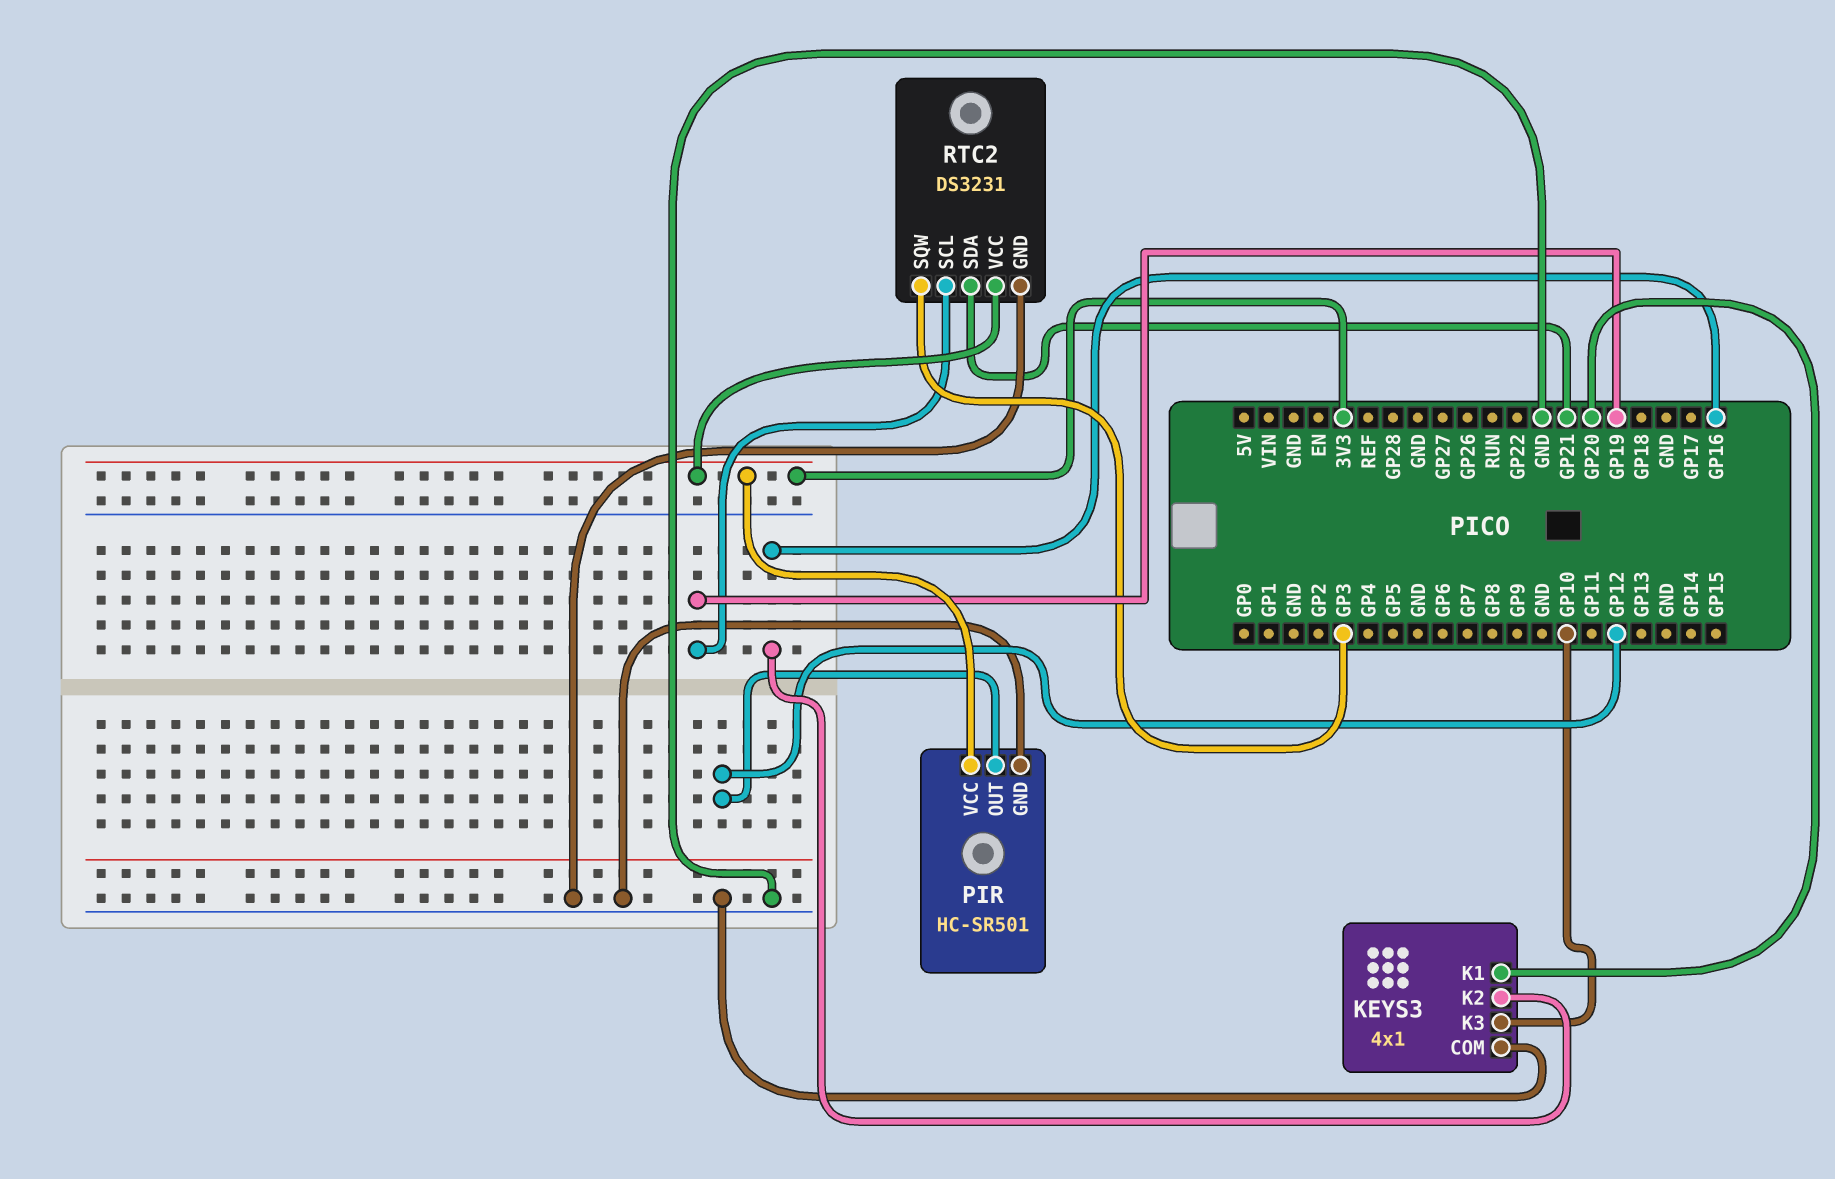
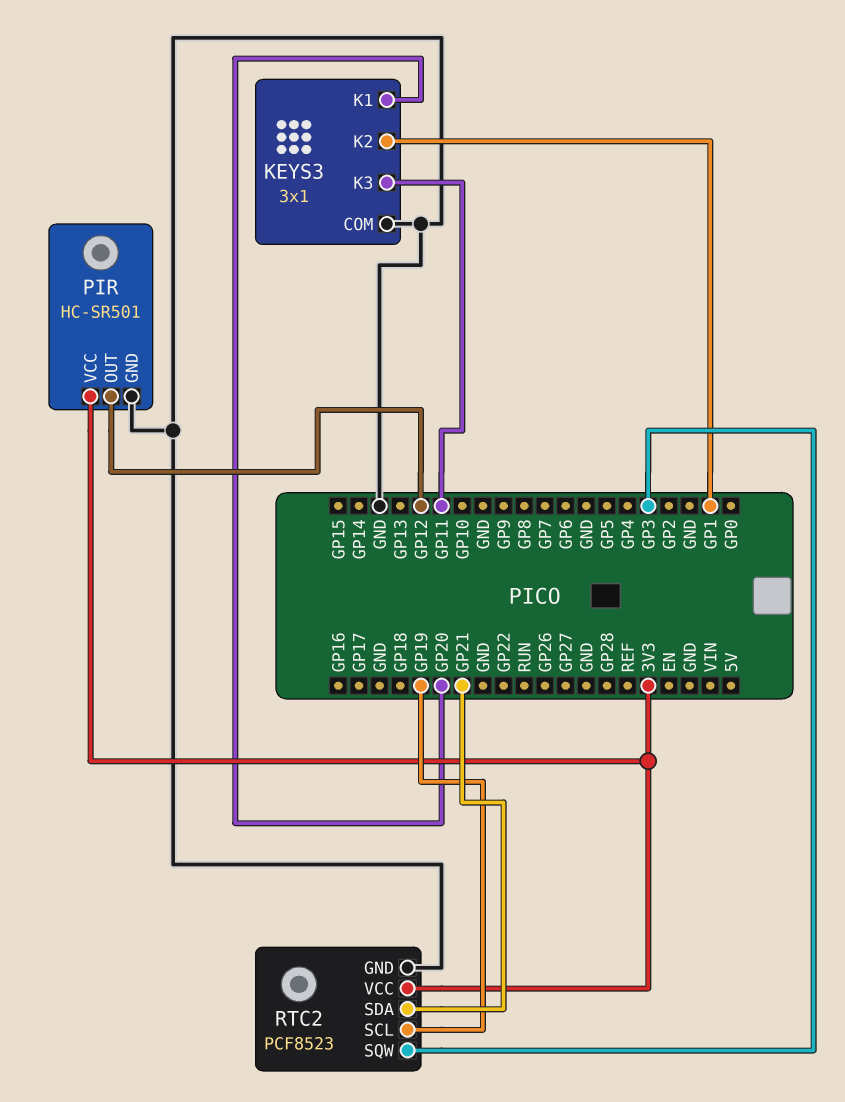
KEYS3: 4x1 -> 3x1
KEYS3 pin K2: GP16 -> GP1
KEYS3 pin K3: GP10 -> GP11
RTC2: DS3231 -> PCF8523

